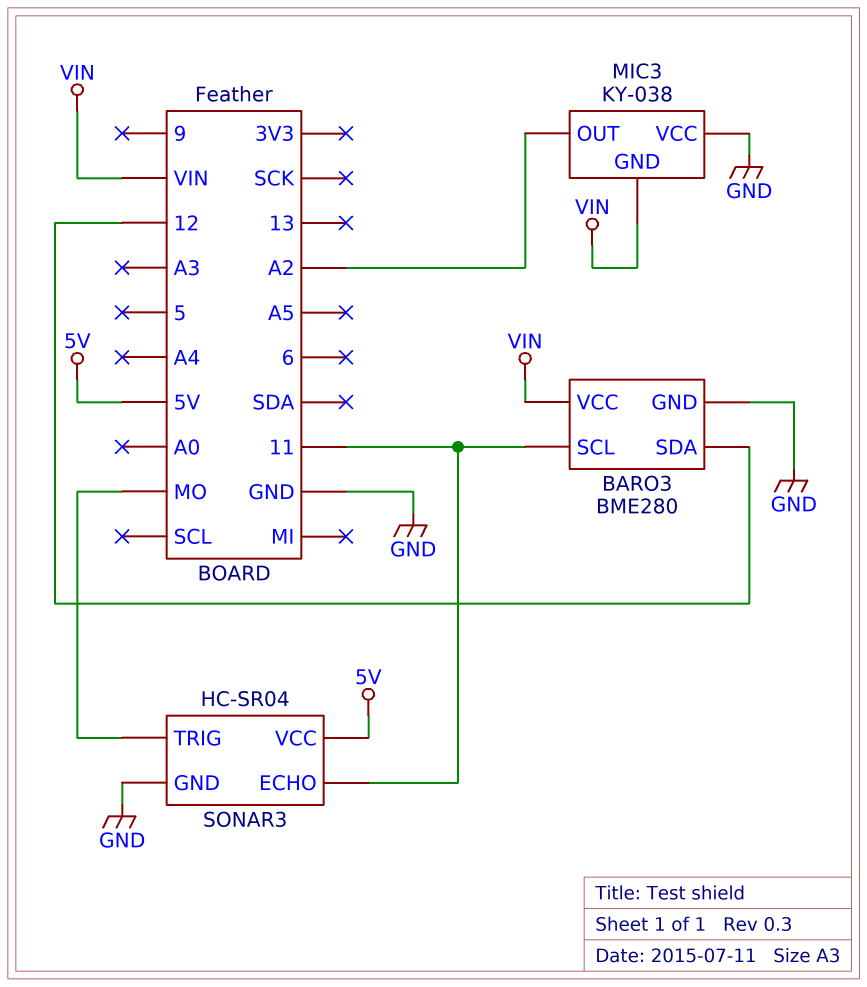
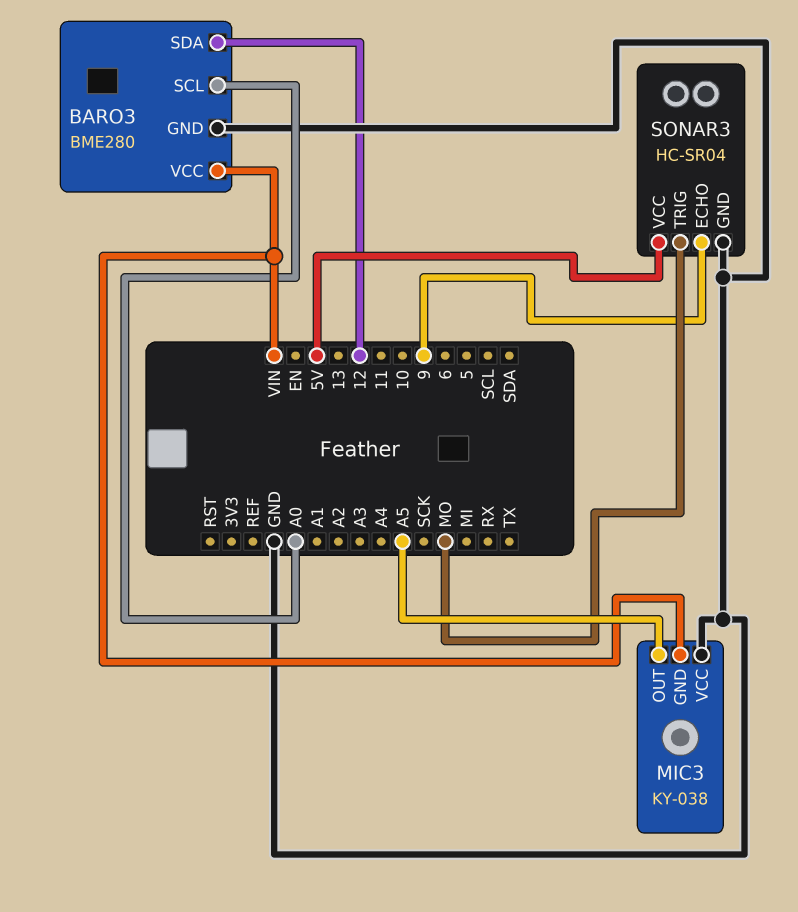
BARO3 pin SCL: 11 -> A0
MIC3 pin OUT: A2 -> A5
SONAR3 pin ECHO: 11 -> 9

